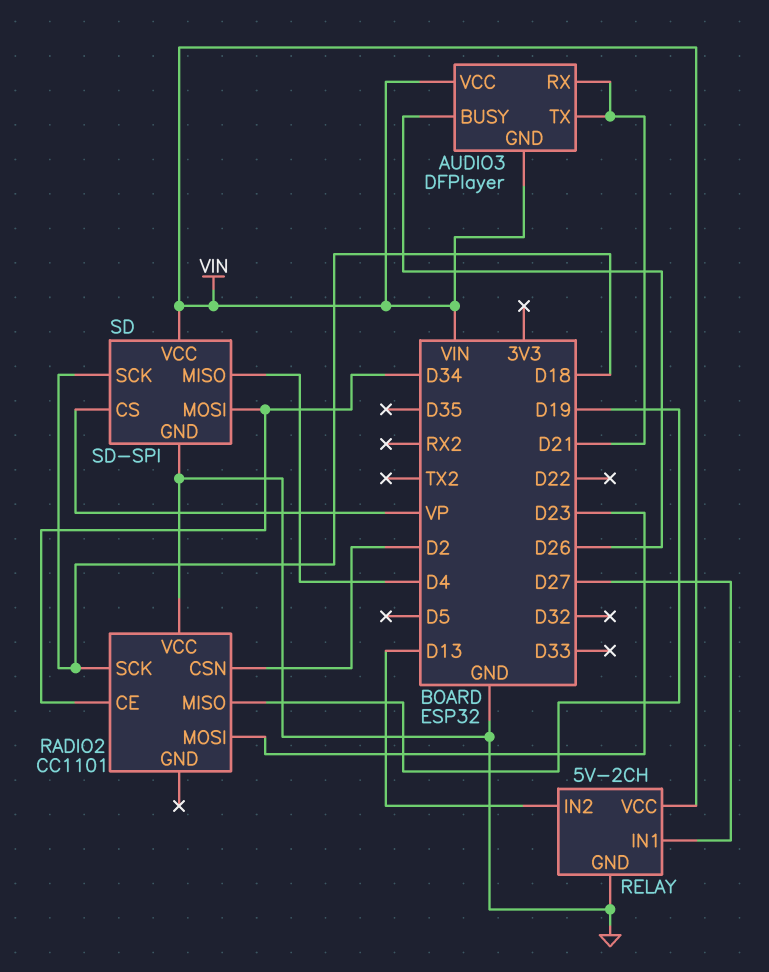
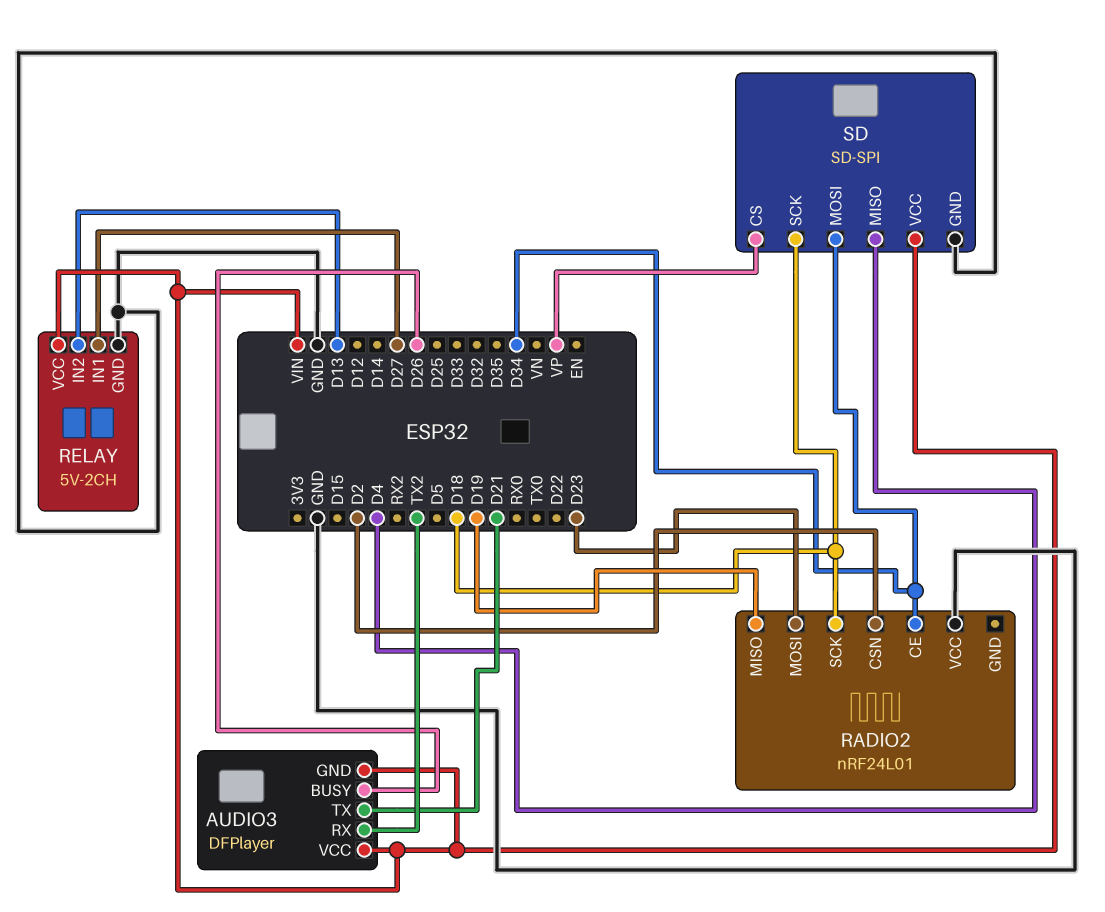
AUDIO3 pin RX: D21 -> TX2
RADIO2: CC1101 -> nRF24L01

